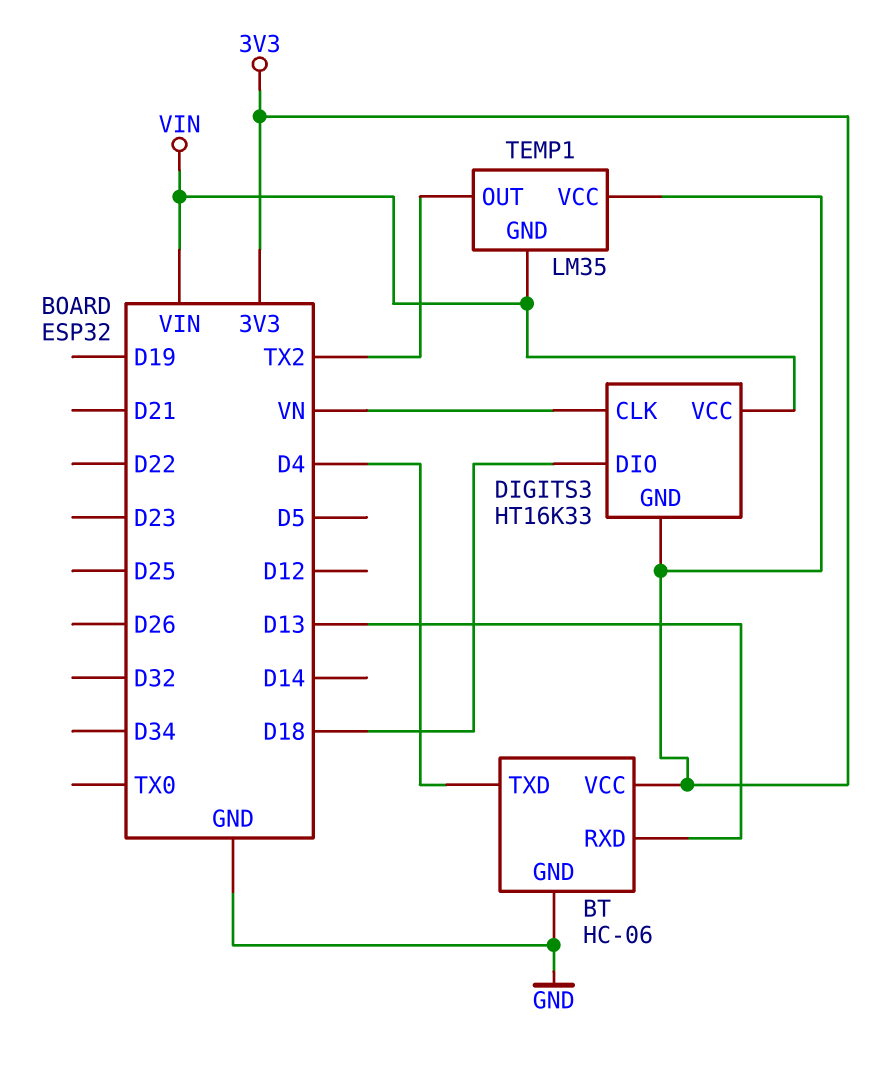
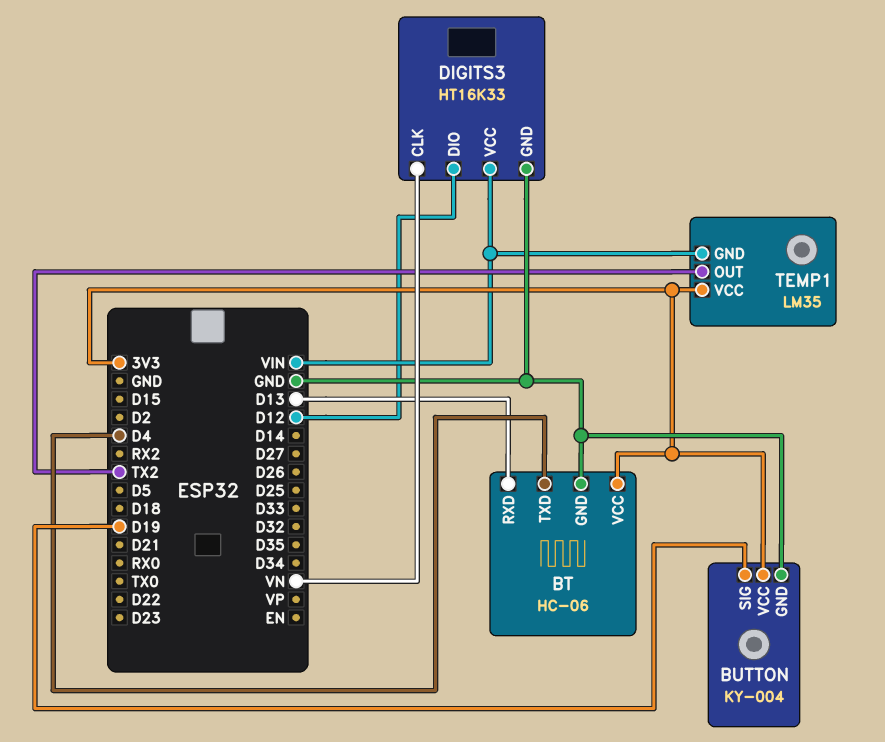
BUTTON: none -> KY-004
BUTTON pin GND: none -> GND
BUTTON pin SIG: none -> D19
BUTTON pin VCC: none -> 3V3
DIGITS3 pin DIO: D18 -> D12
DIGITS3 pin GND: 3V3 -> GND

